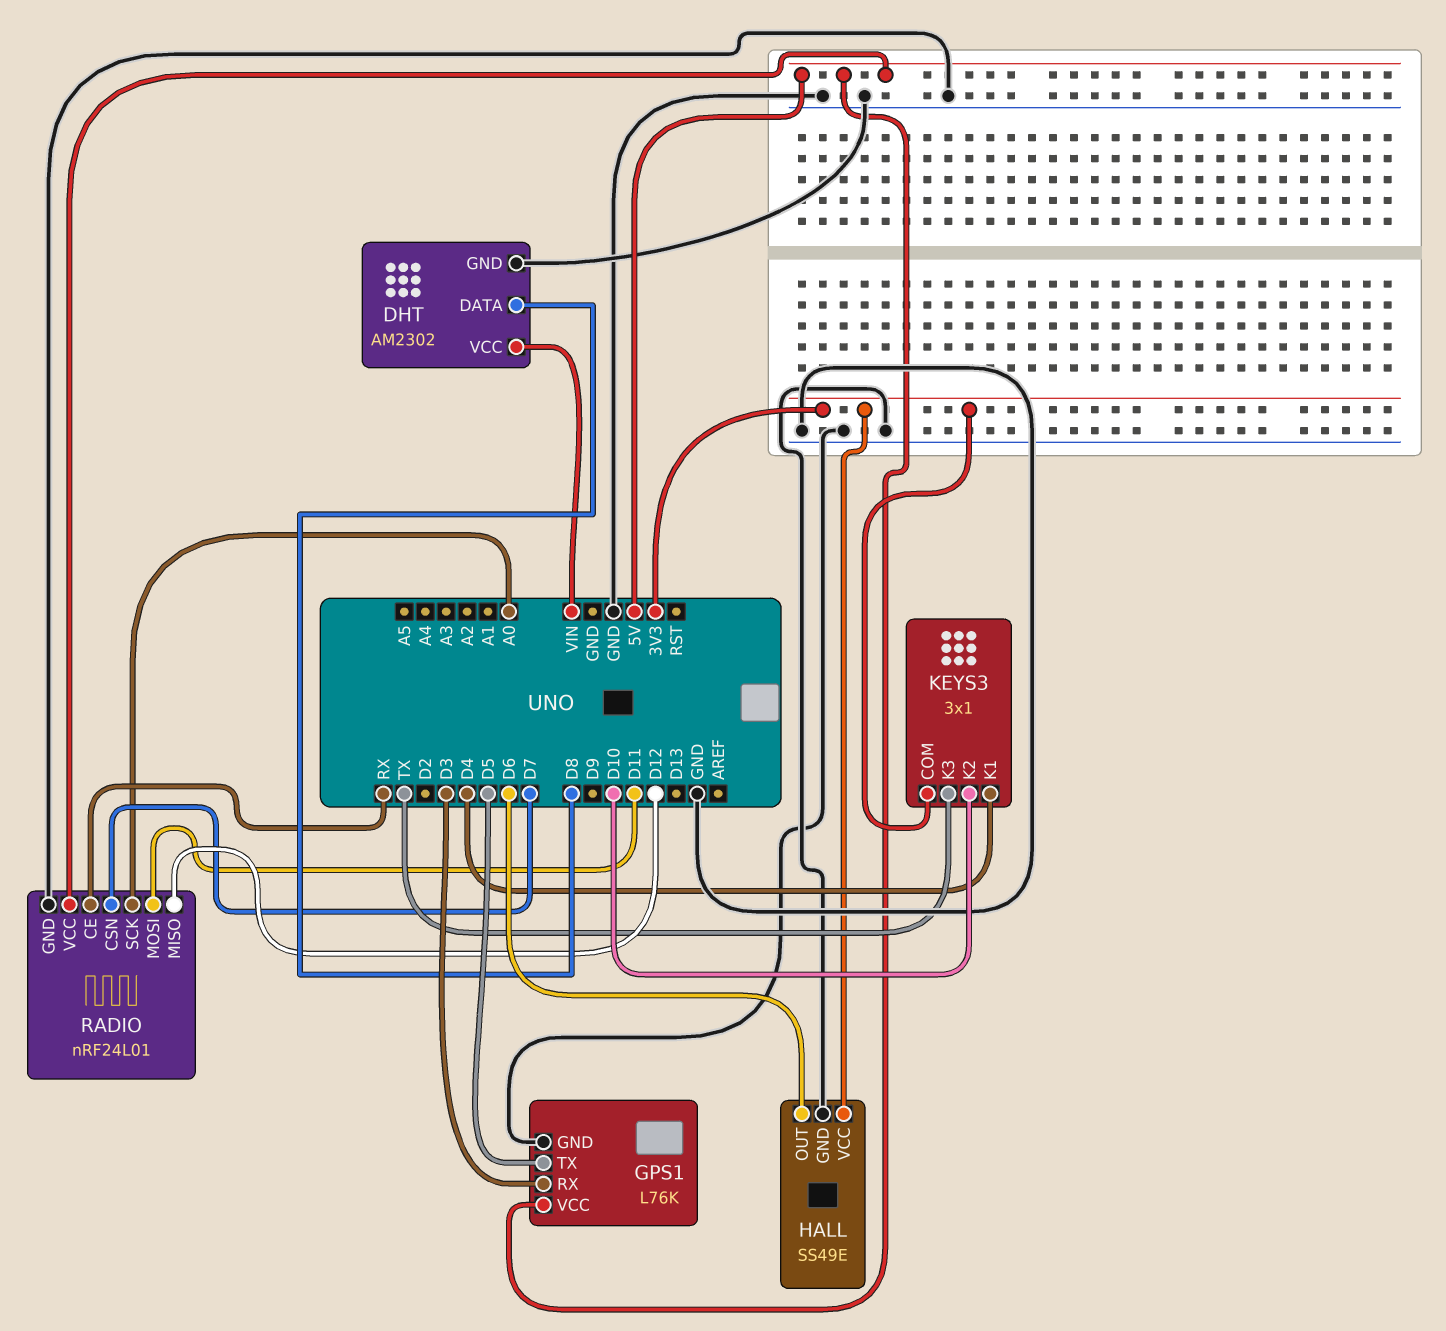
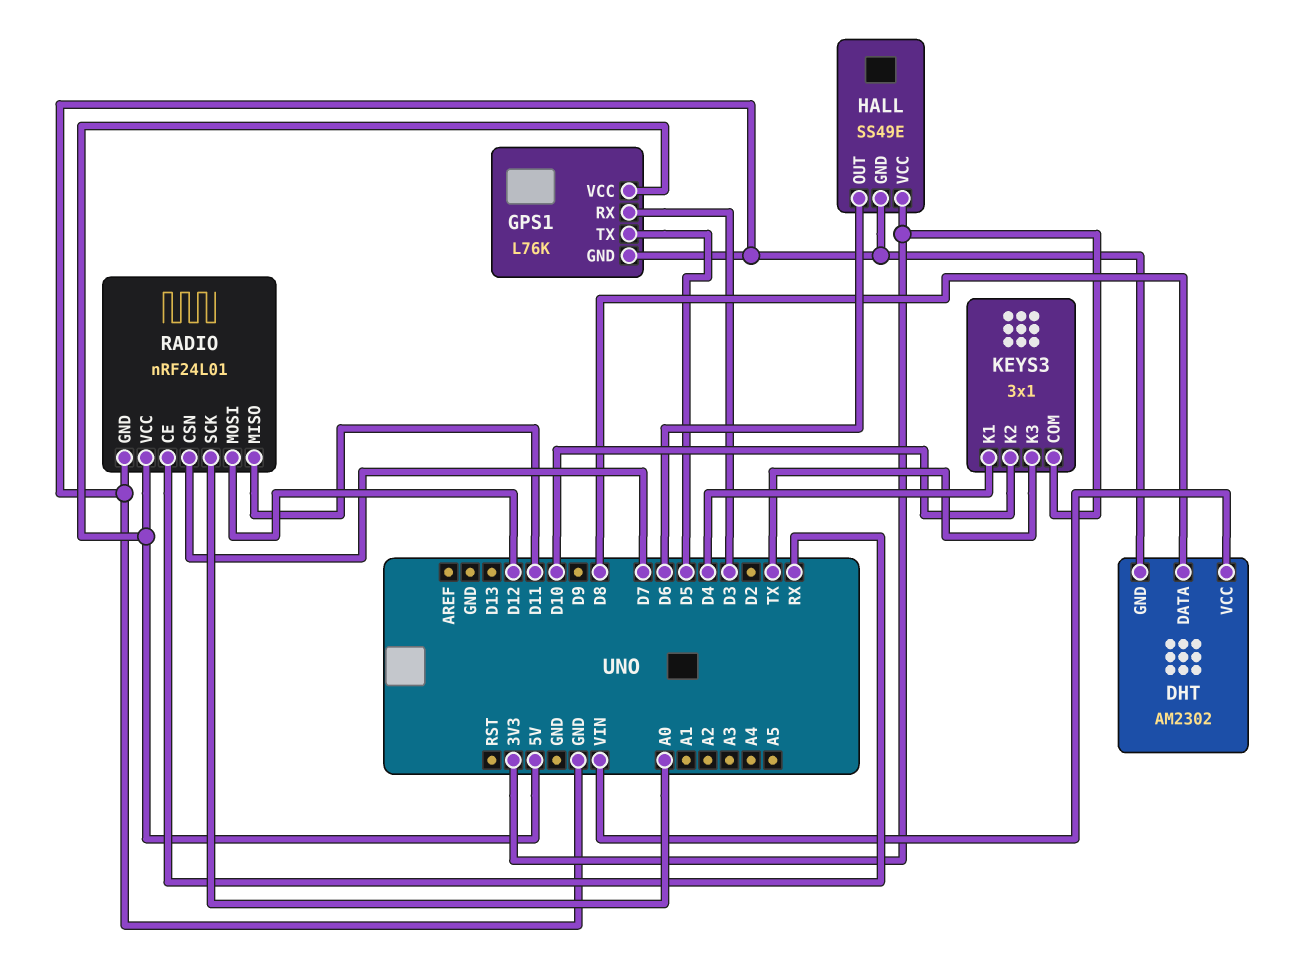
RADIO pin MISO: D12 -> D11
RADIO pin MOSI: D11 -> D12

